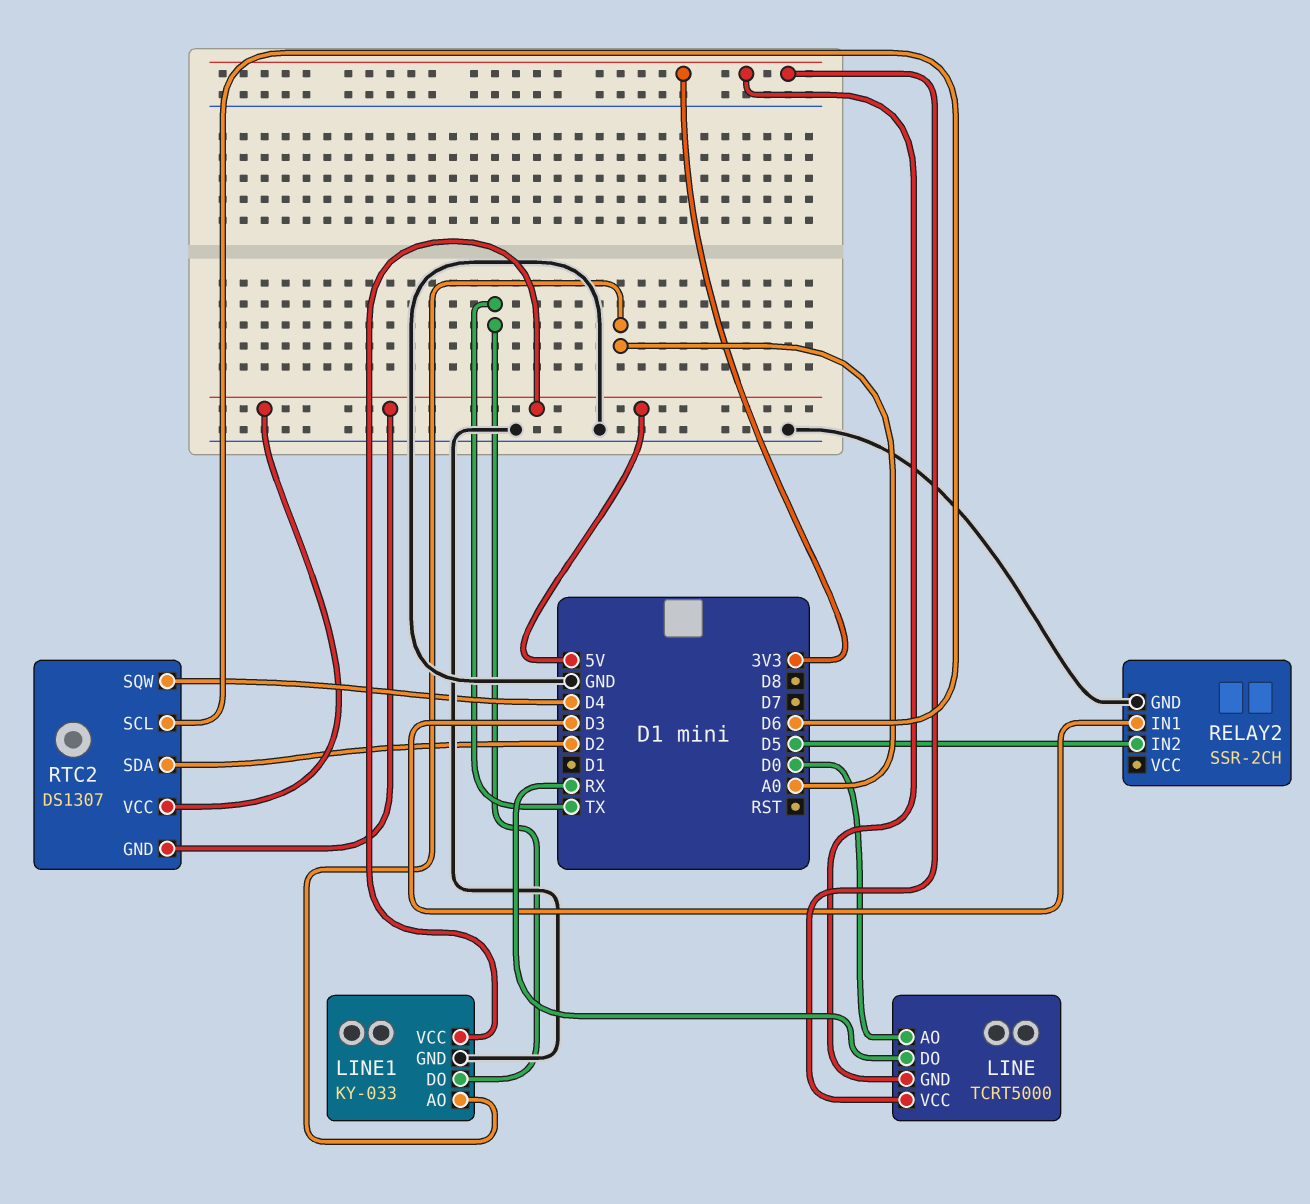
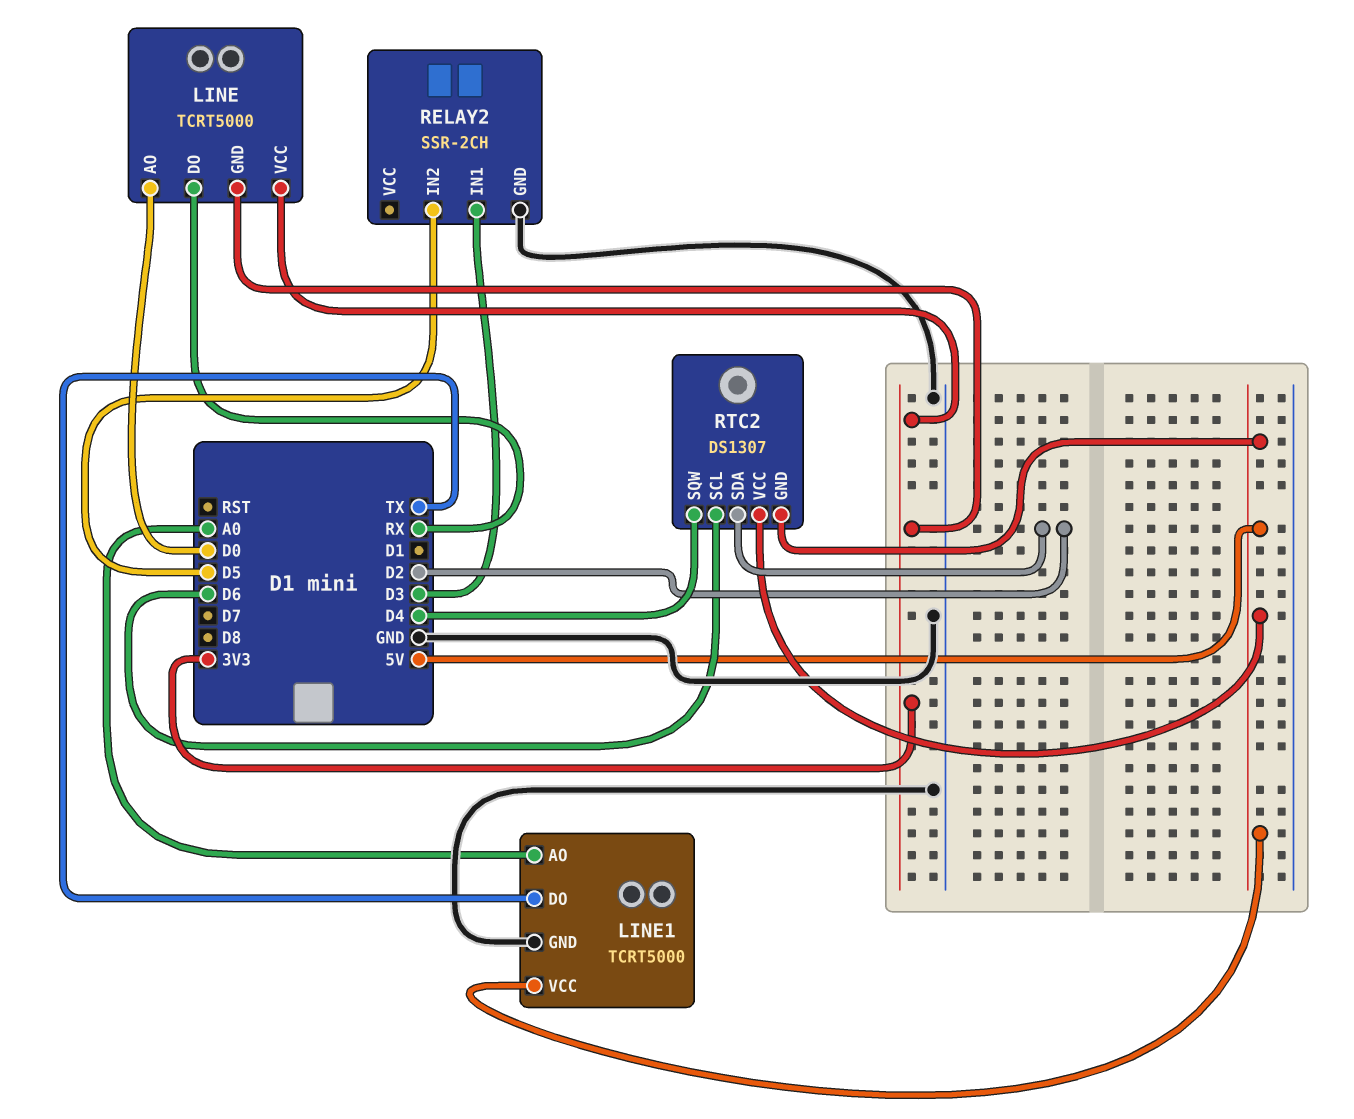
LINE1: KY-033 -> TCRT5000

